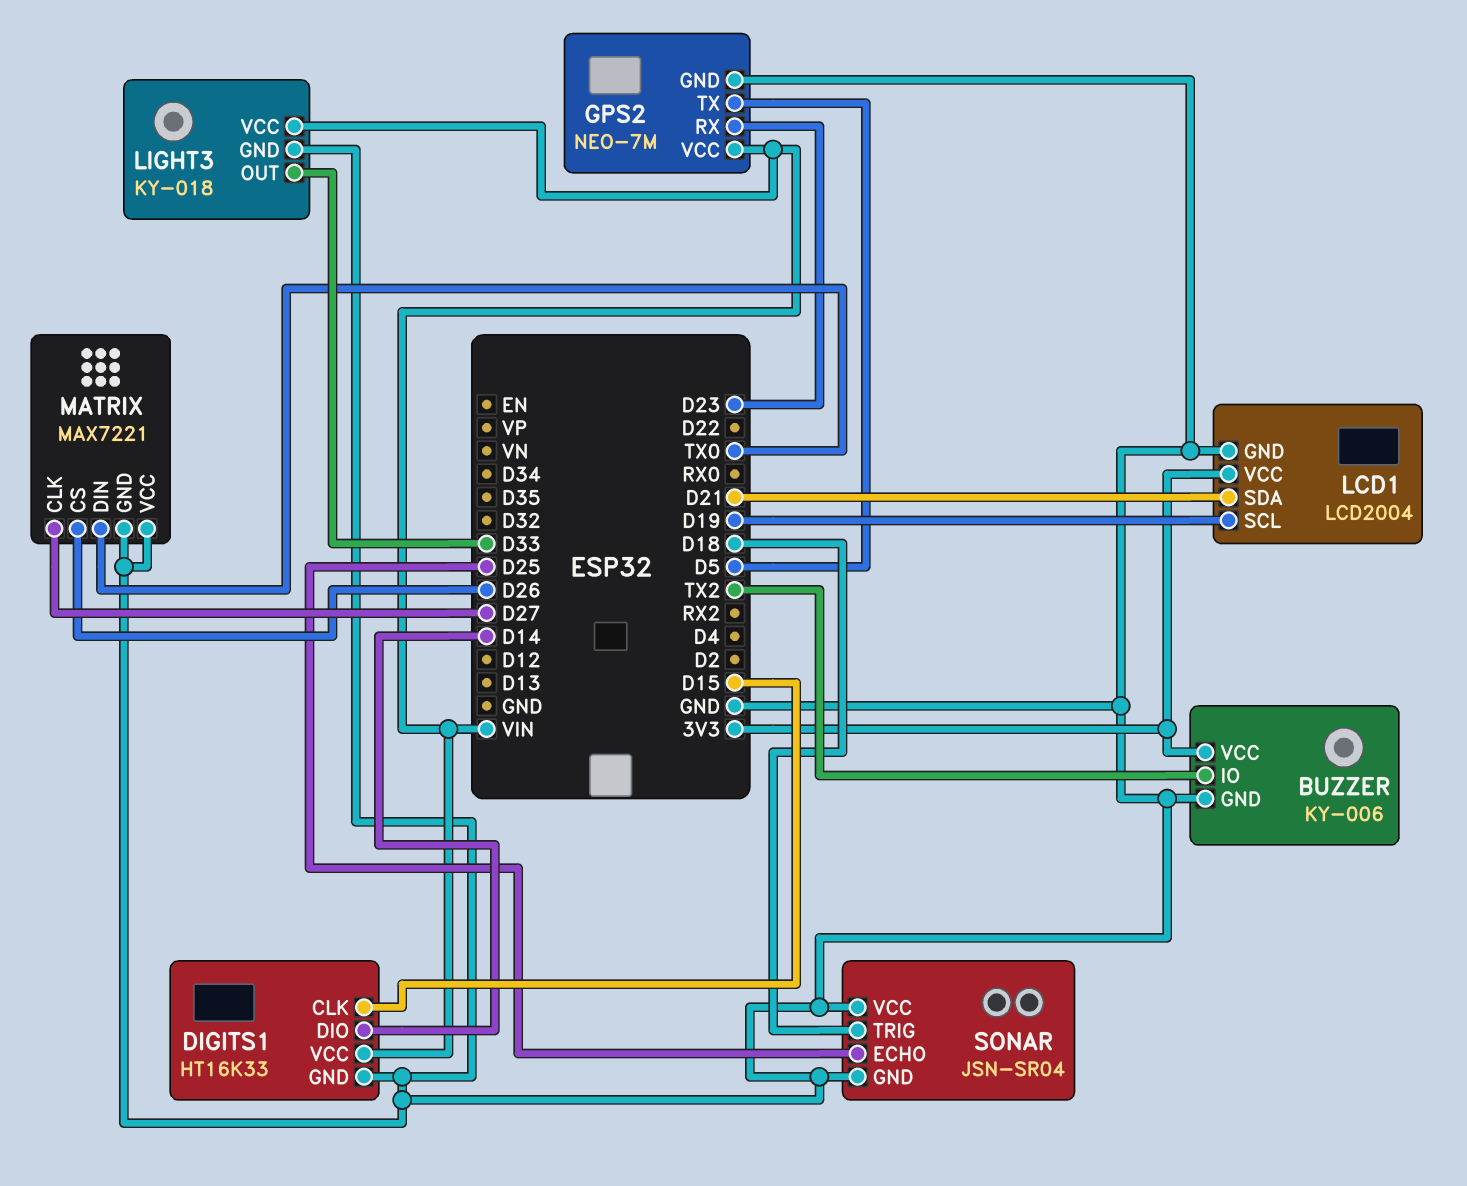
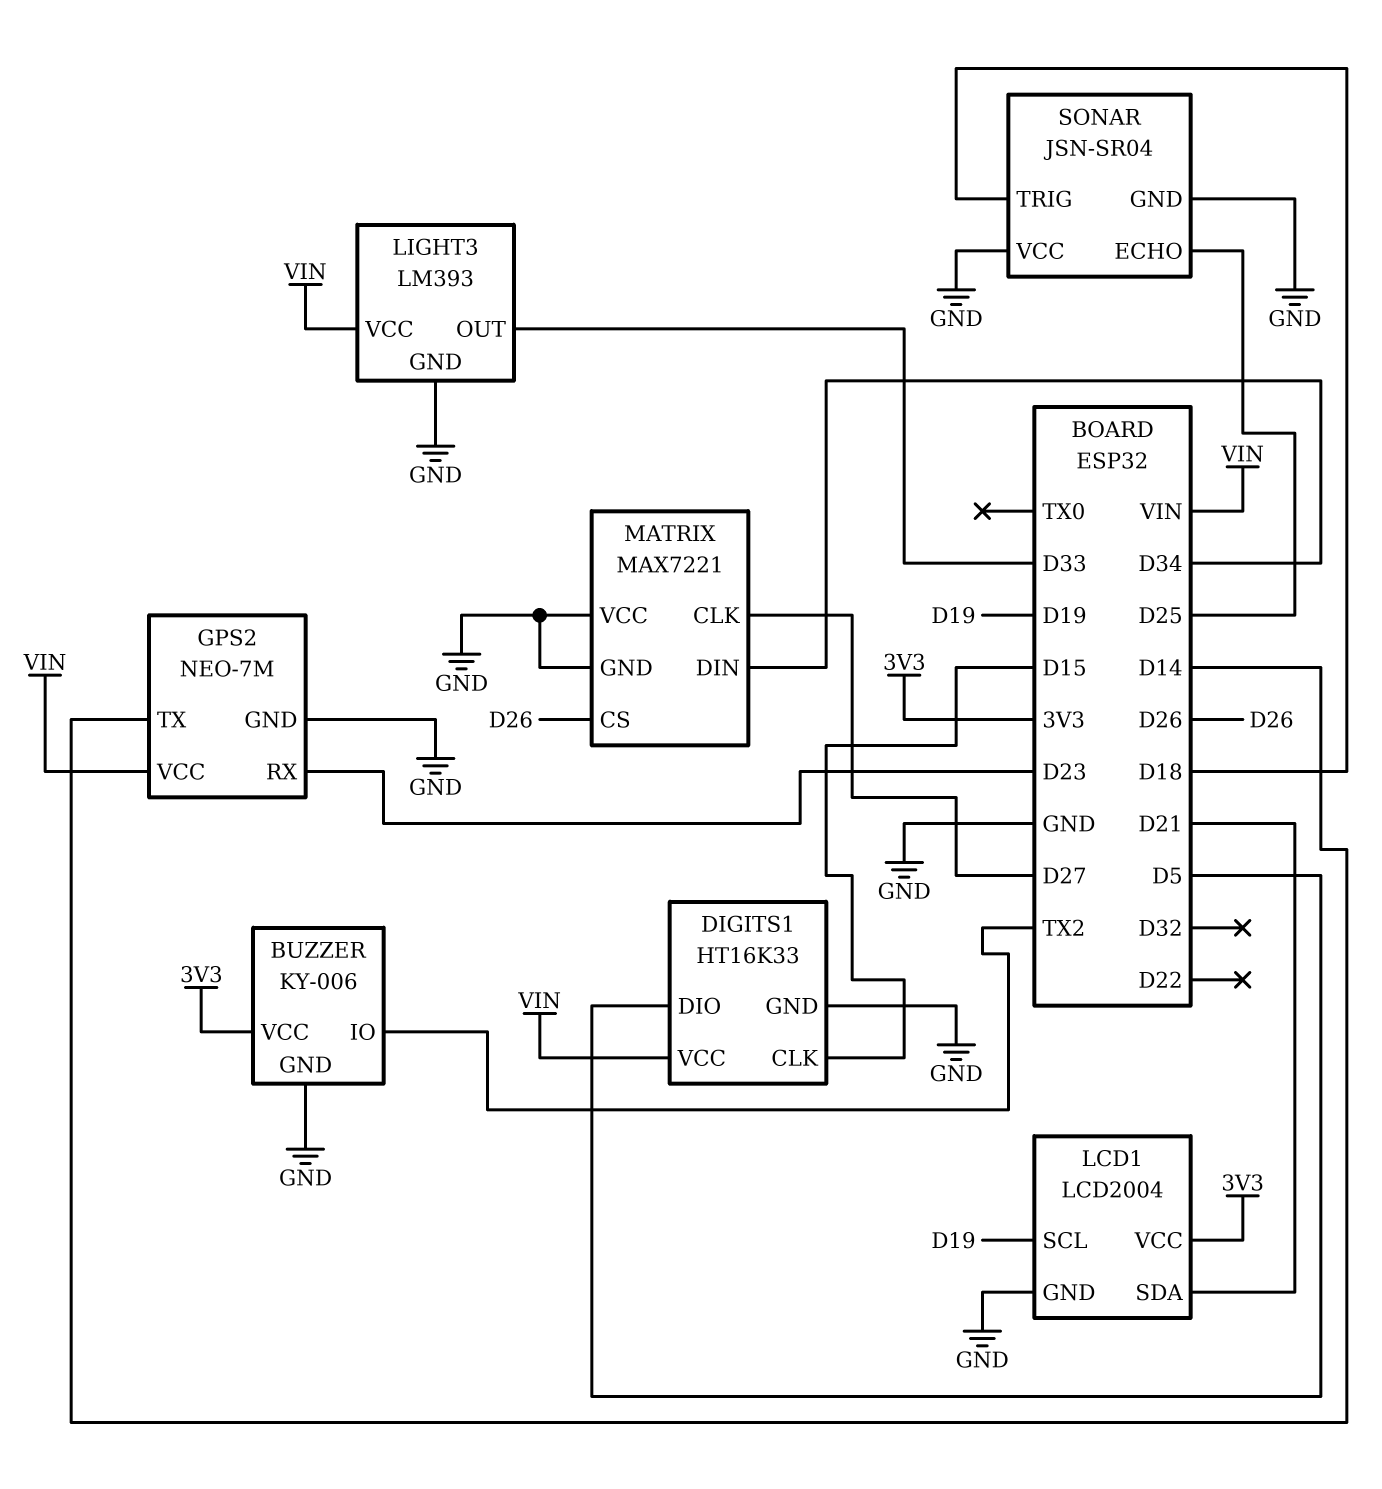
DIGITS1 pin DIO: D14 -> D5
GPS2 pin TX: D5 -> D14
LIGHT3: KY-018 -> LM393
MATRIX pin DIN: TX0 -> D34

